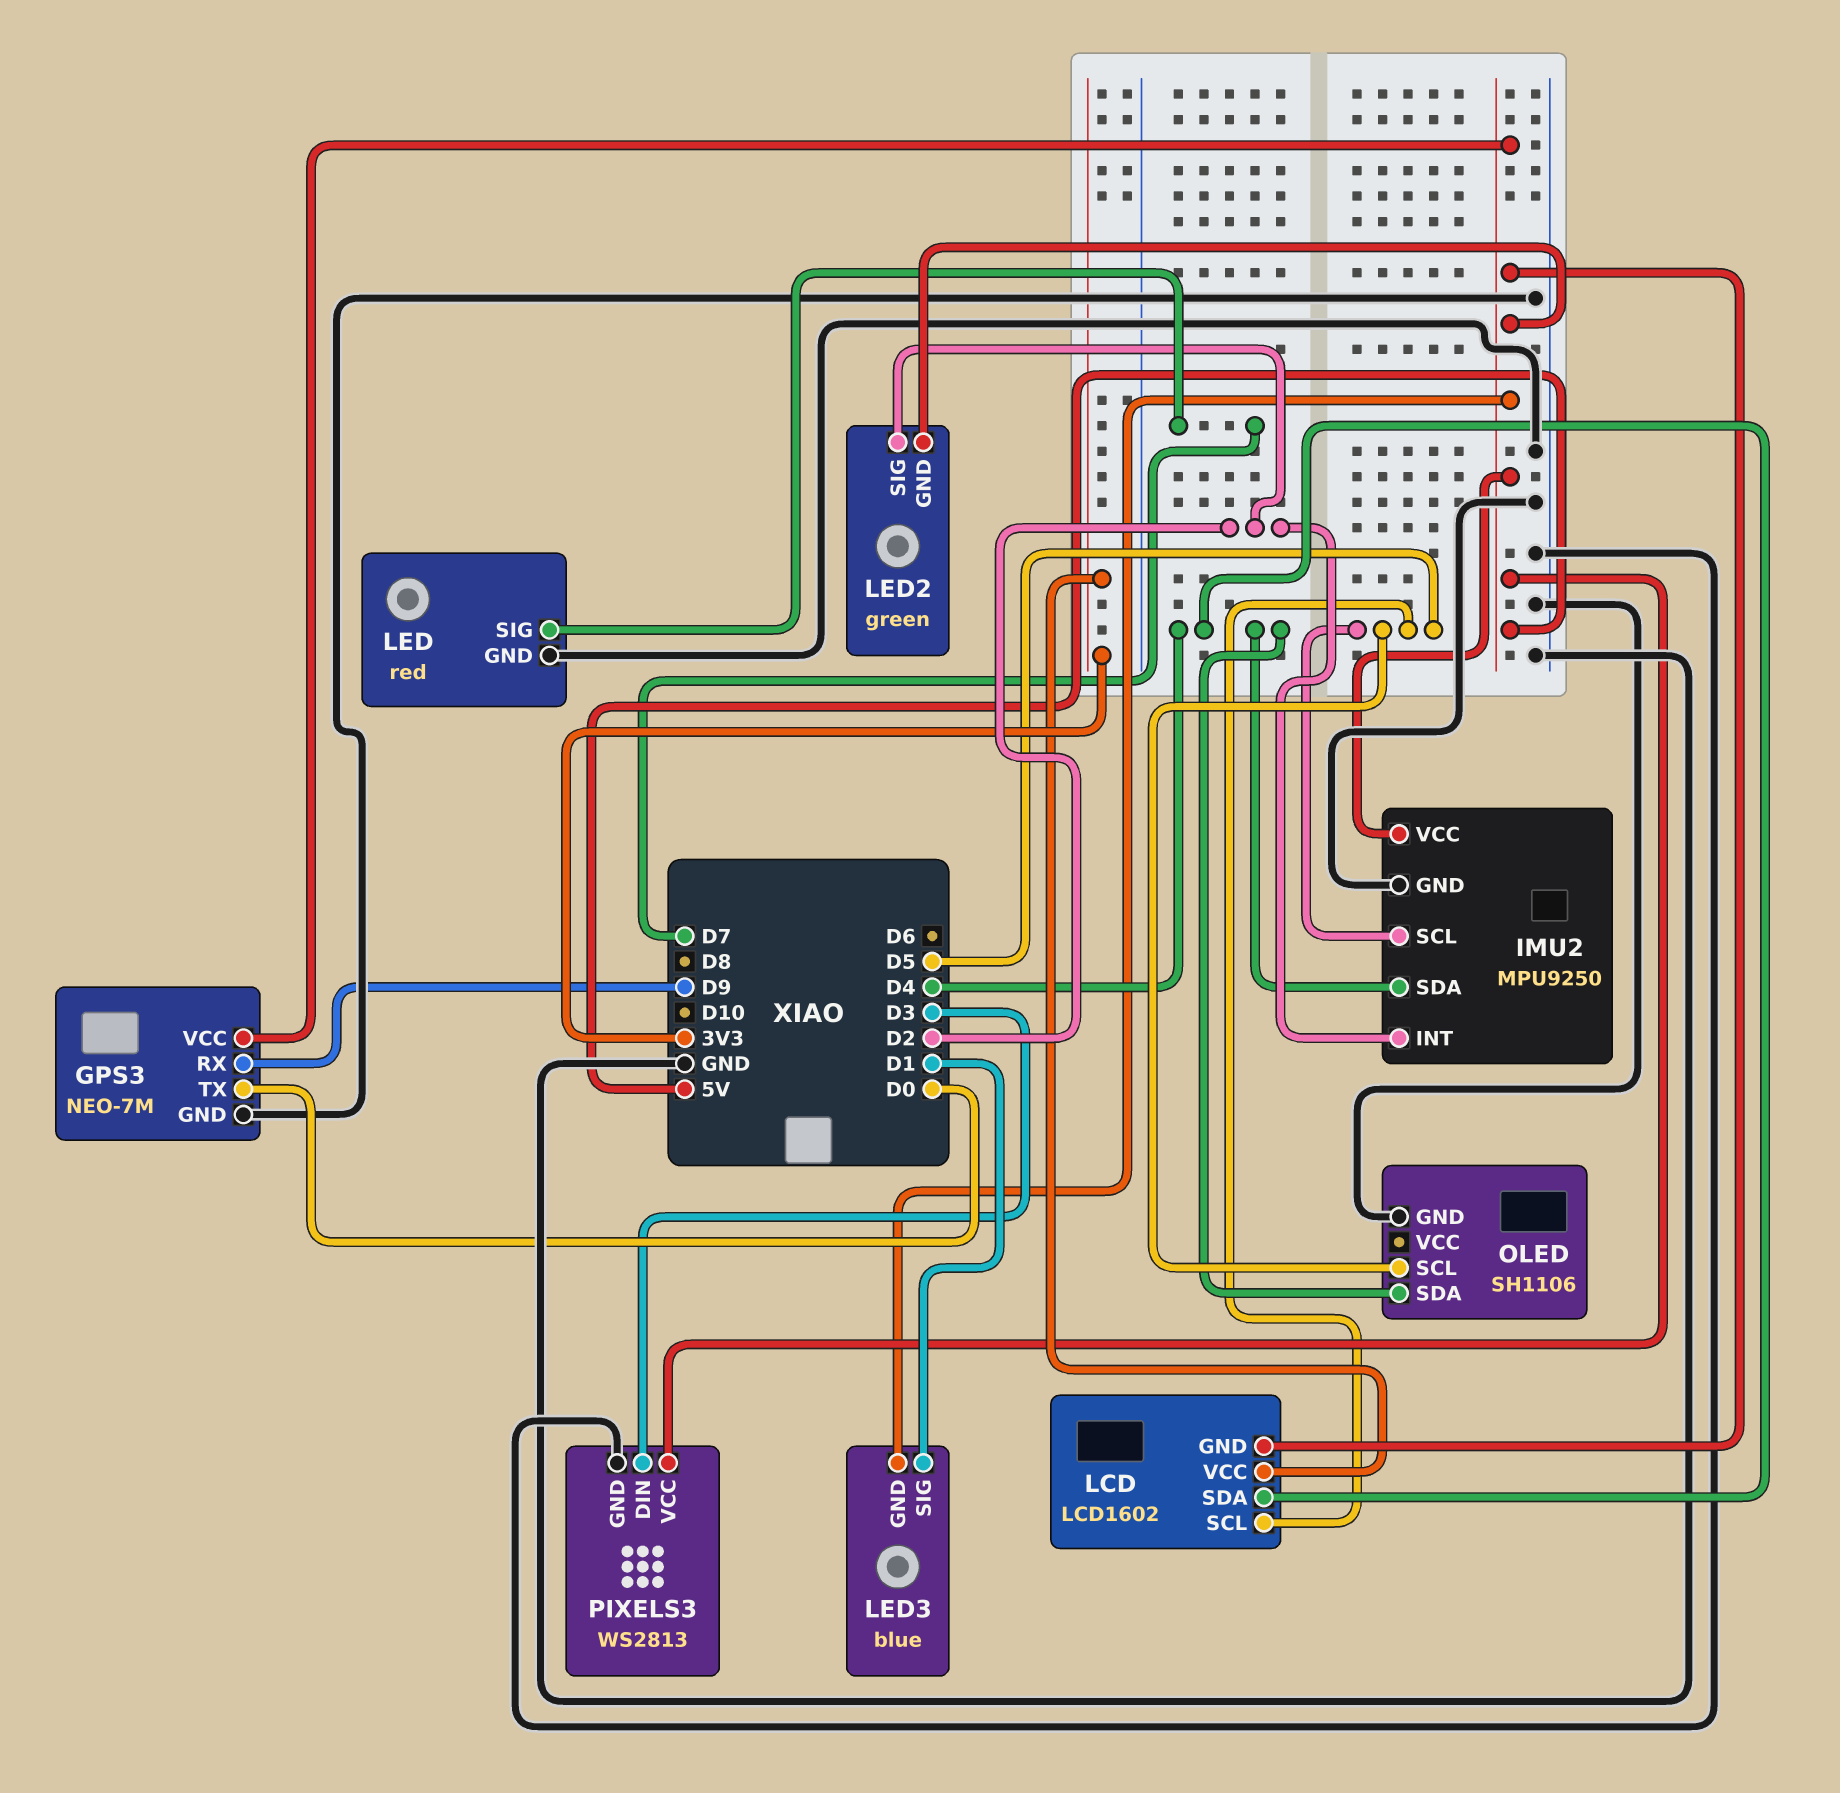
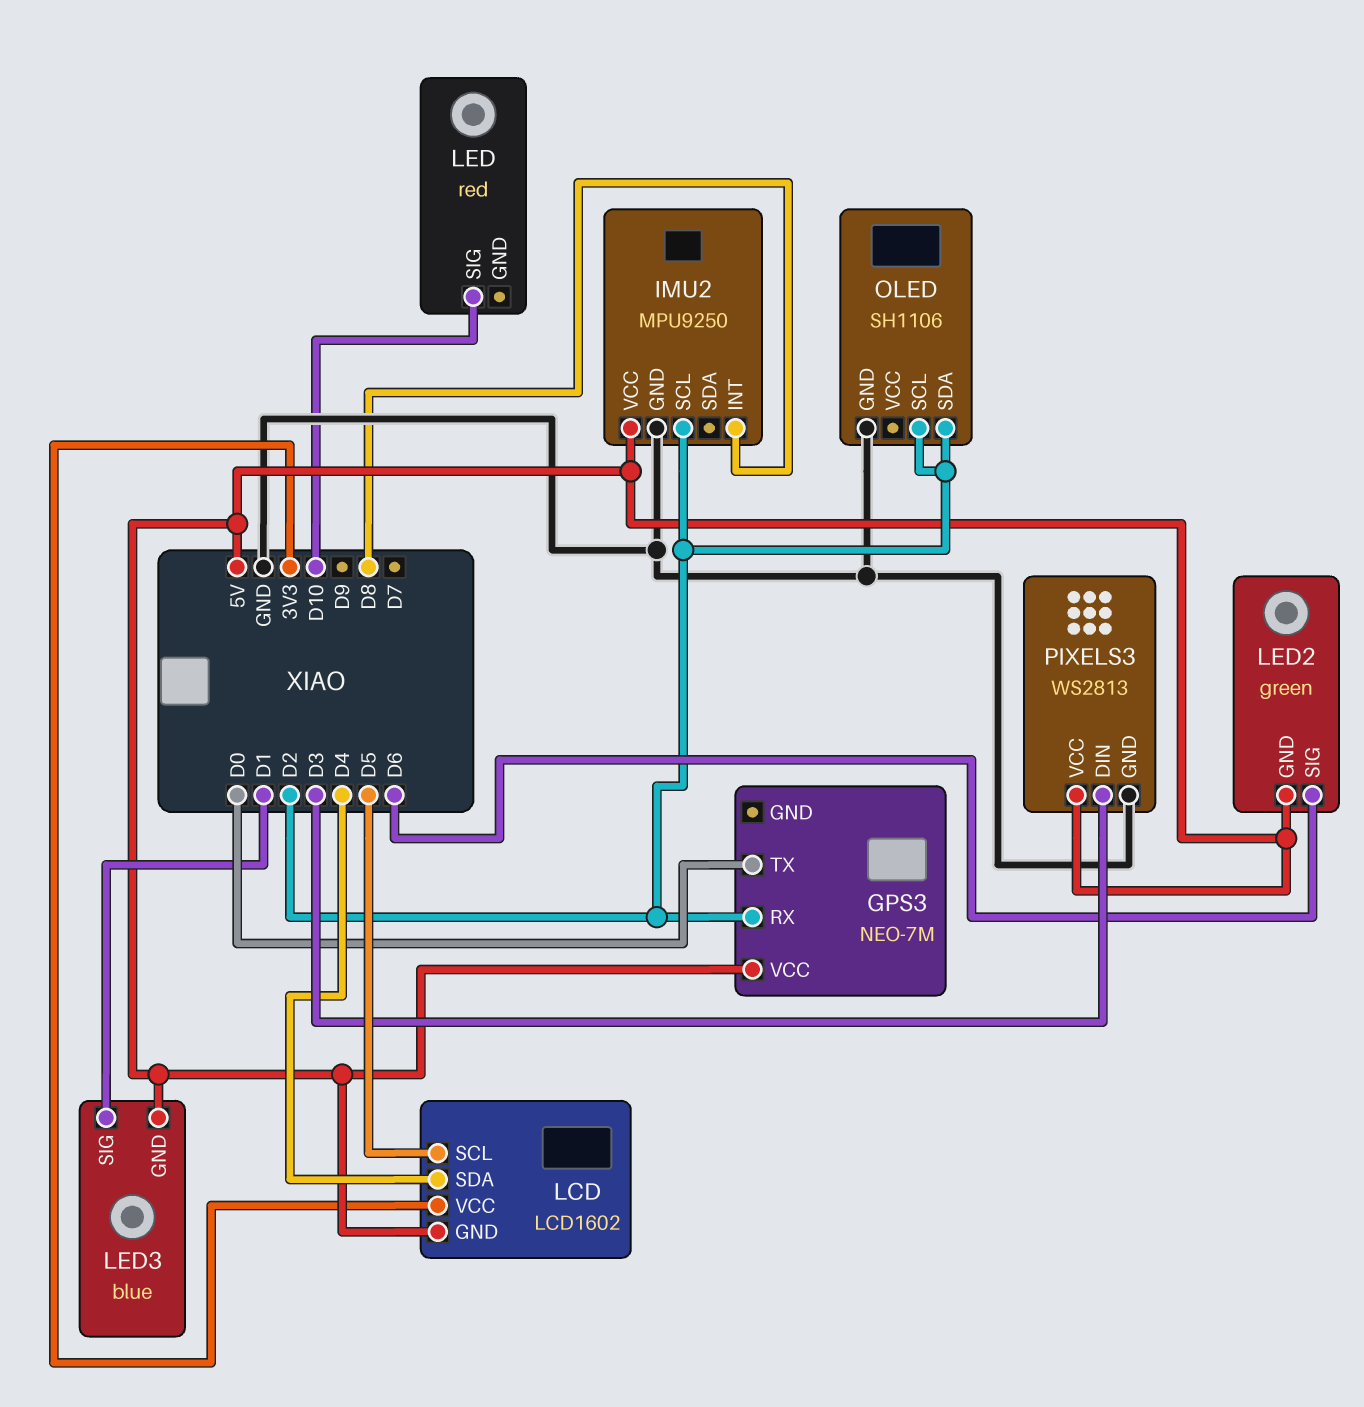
GPS3 pin GND: GND -> none
GPS3 pin RX: D9 -> D2
IMU2 pin INT: D2 -> D8
IMU2 pin SCL: D5 -> D2
IMU2 pin SDA: D4 -> none
LED pin GND: GND -> none
LED pin SIG: D7 -> D10
LED2 pin SIG: D2 -> D6
OLED pin SCL: D5 -> D2
OLED pin SDA: D4 -> D2

